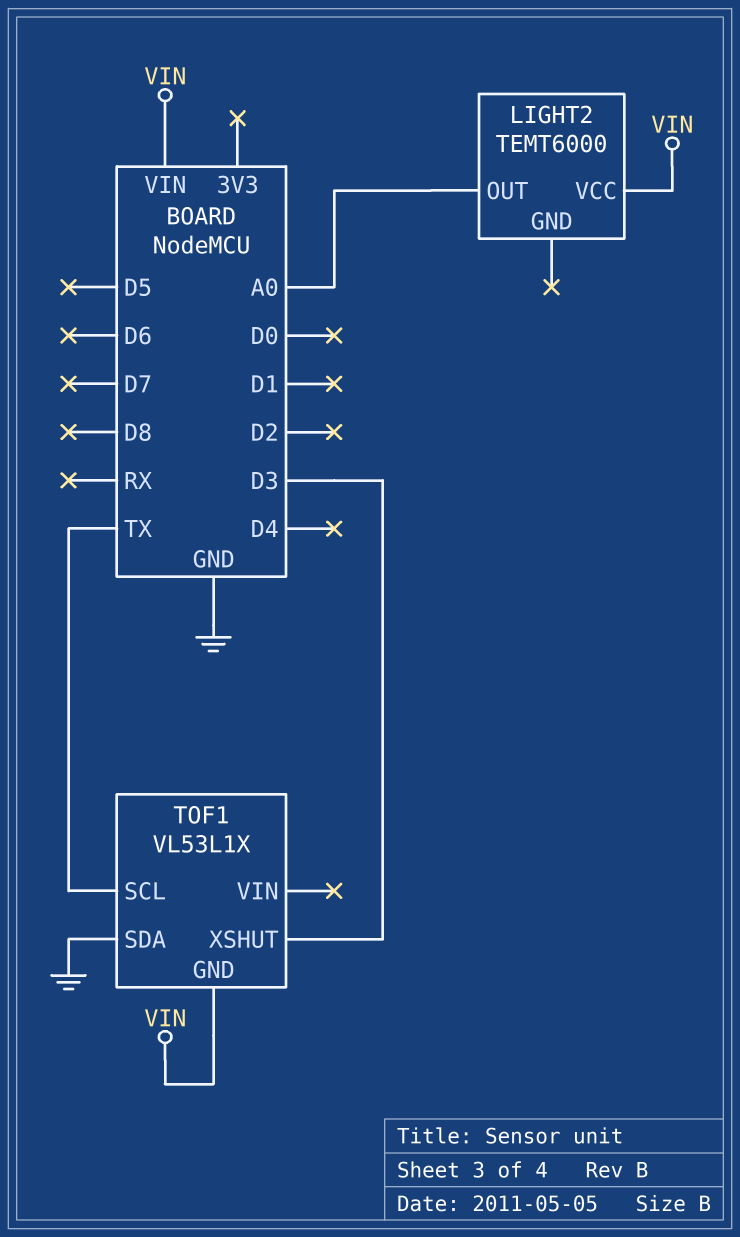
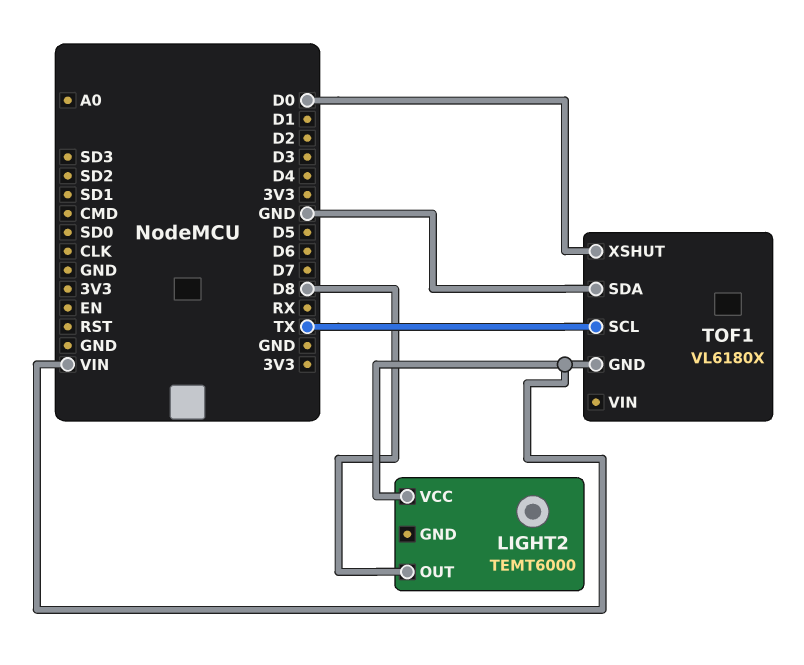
LIGHT2 pin OUT: A0 -> D8
TOF1: VL53L1X -> VL6180X
TOF1 pin XSHUT: D3 -> D0

